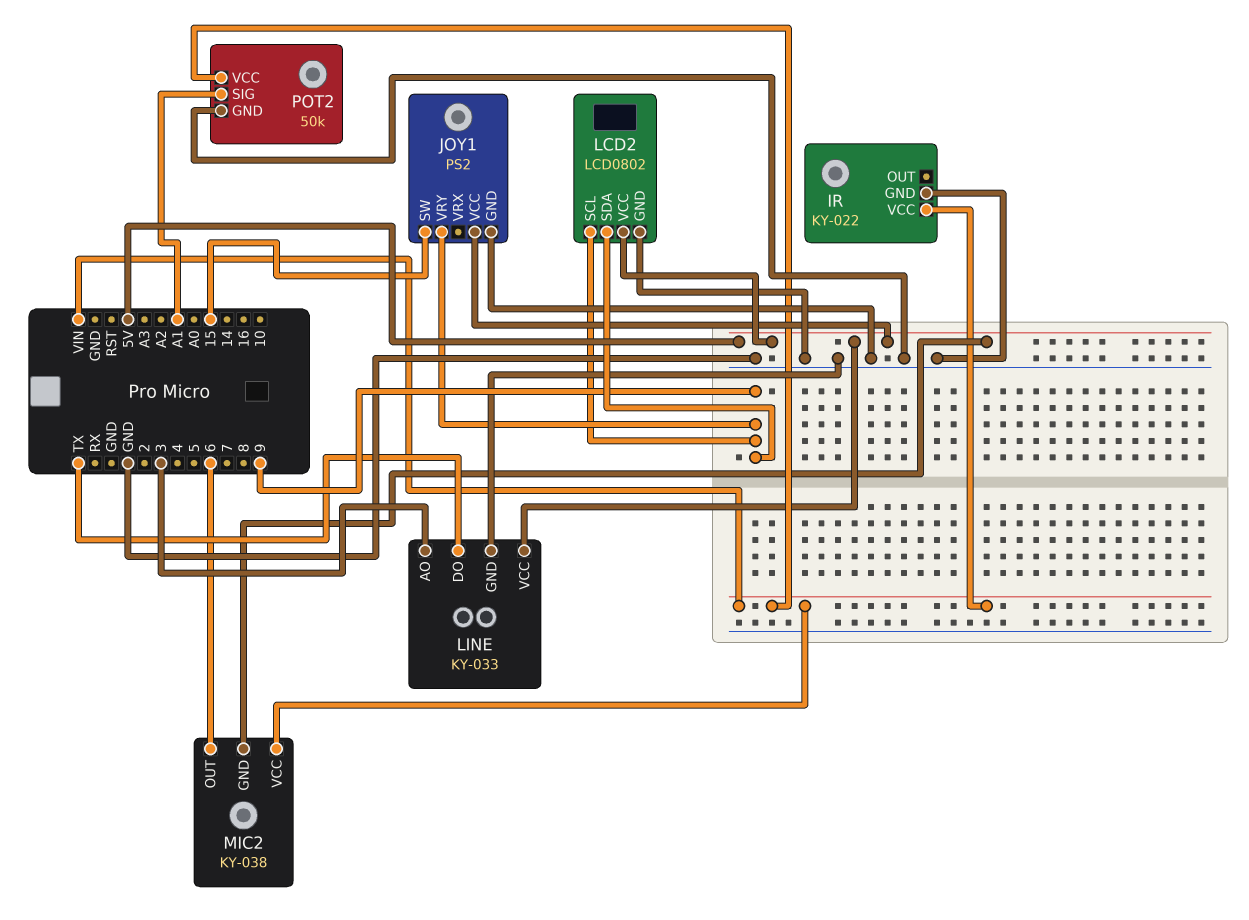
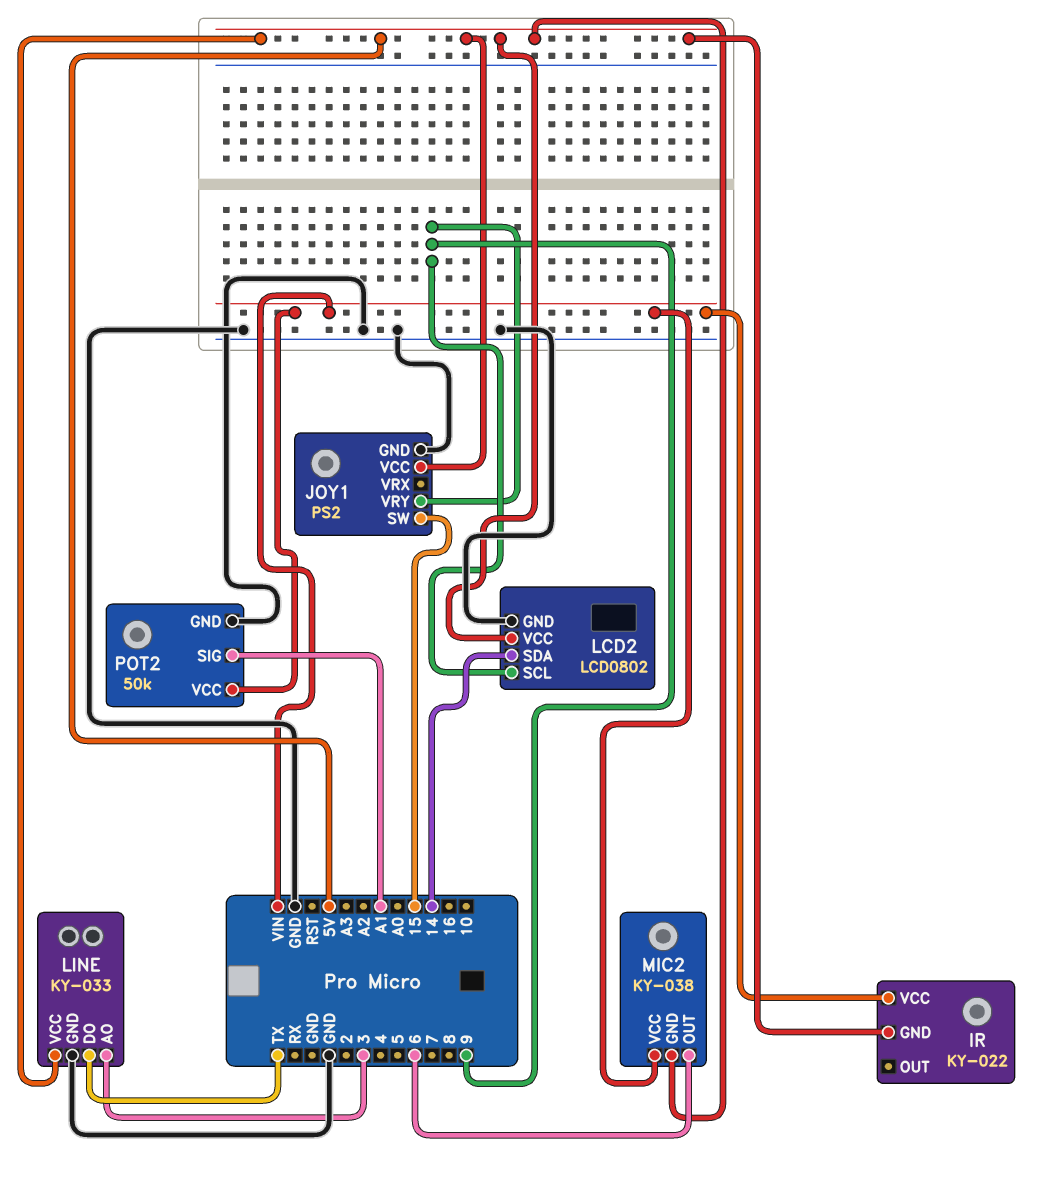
IR pin GND: GND -> 5V
LCD2 pin SDA: 9 -> 14

